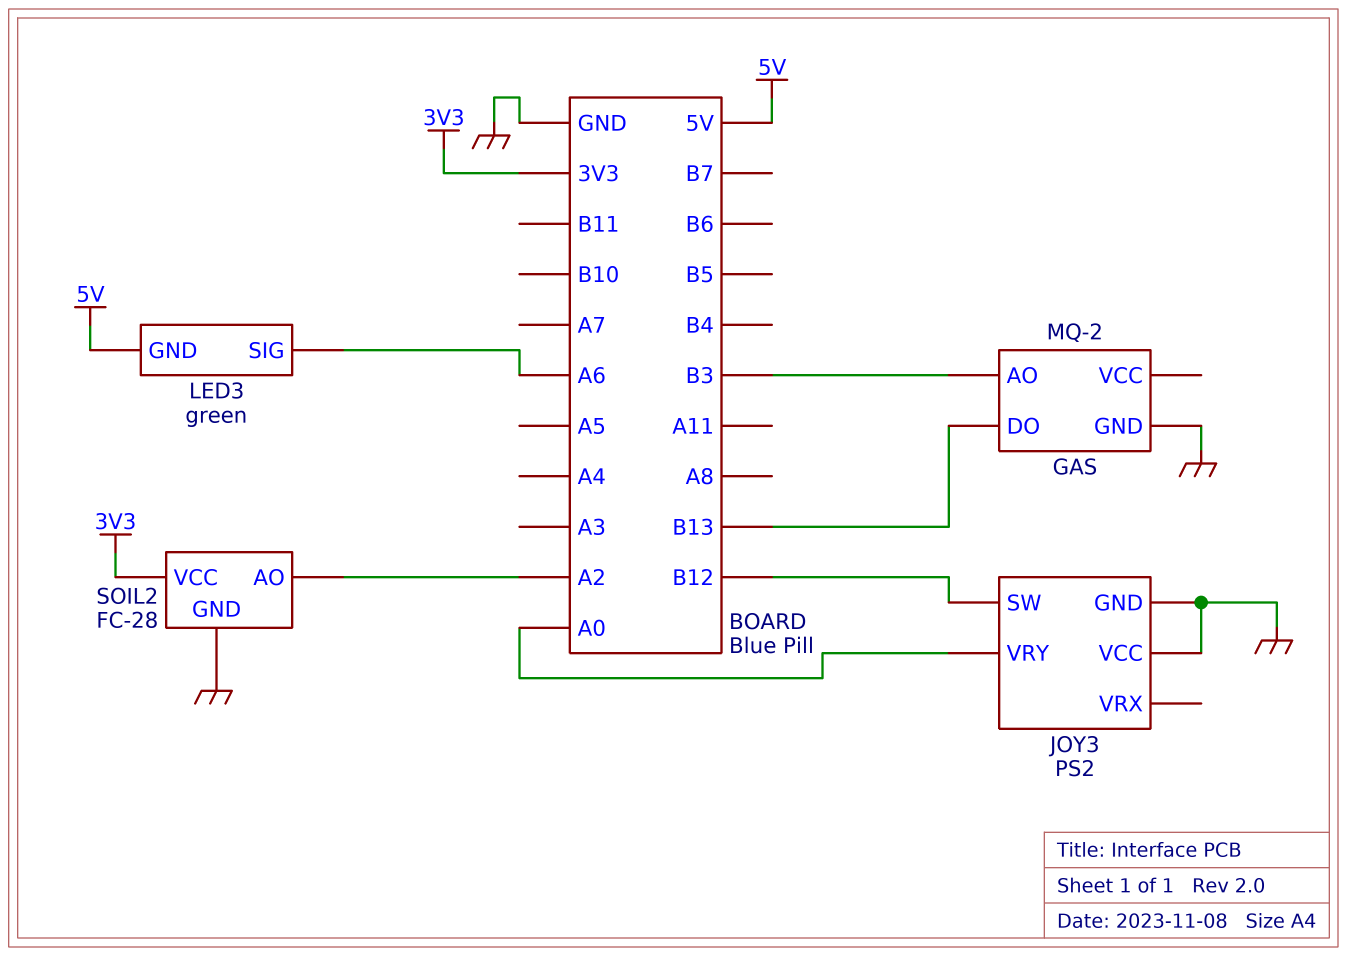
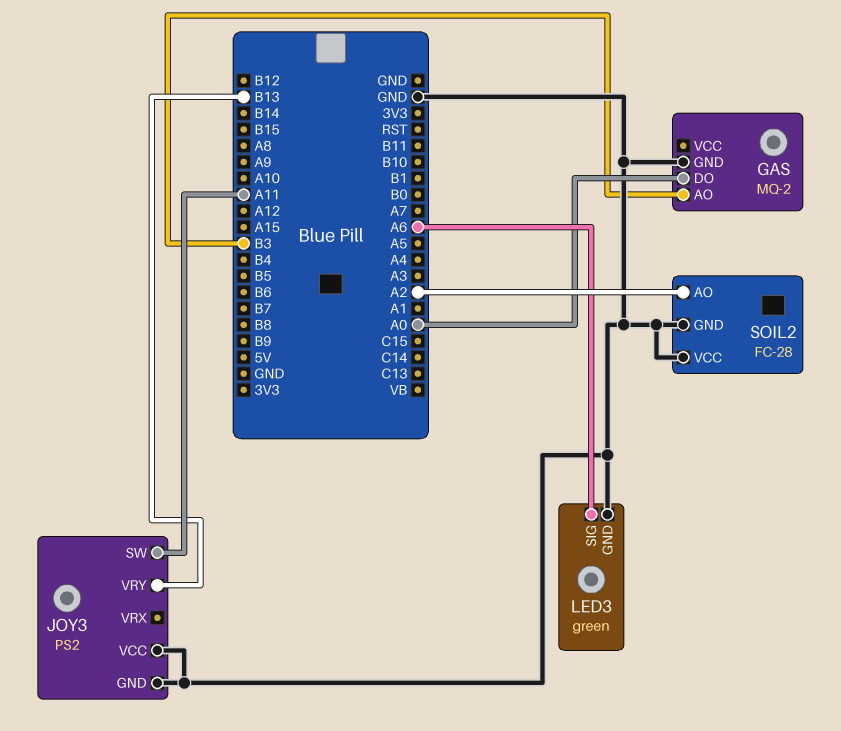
GAS pin DO: B13 -> A0
JOY3 pin SW: B12 -> A11
JOY3 pin VRY: A0 -> B13
LED3 pin GND: 5V -> GND
SOIL2 pin VCC: 3V3 -> GND

